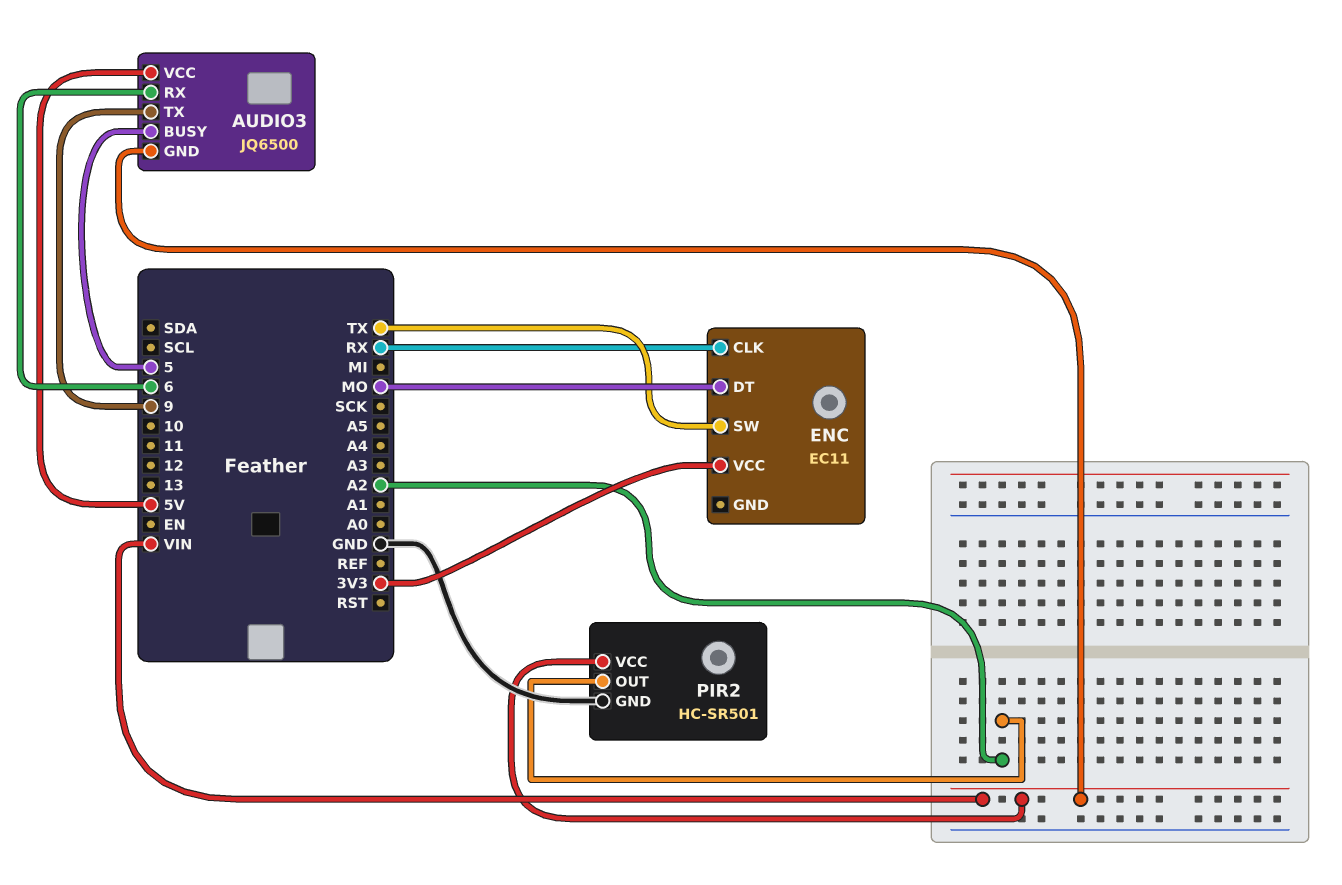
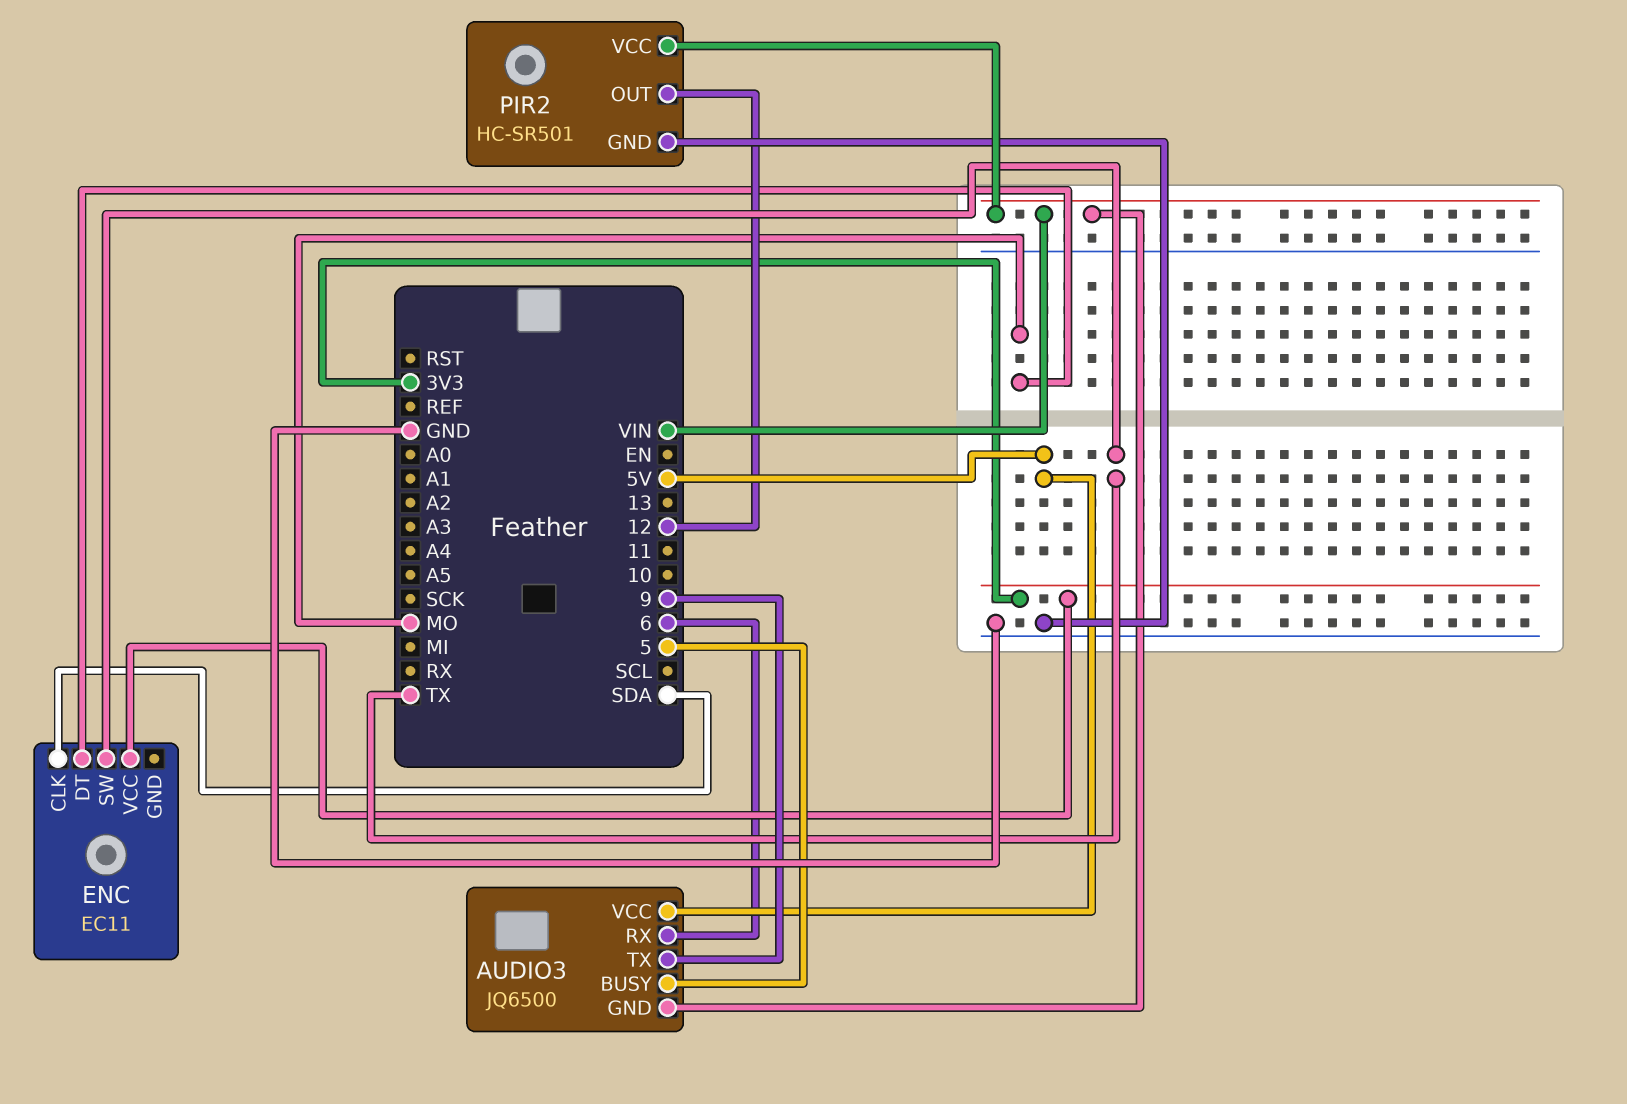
ENC pin CLK: RX -> SDA
PIR2 pin OUT: A2 -> 12

